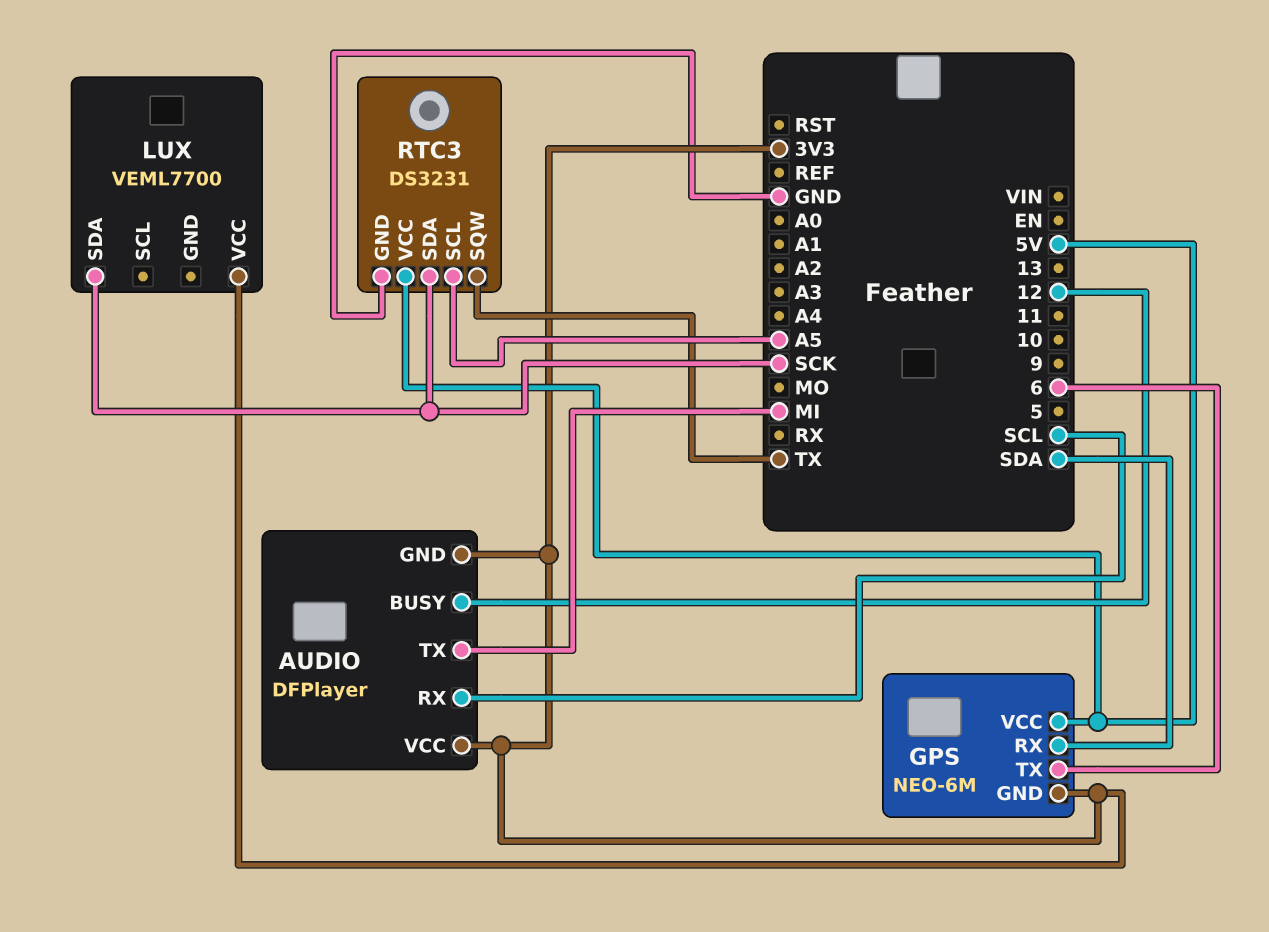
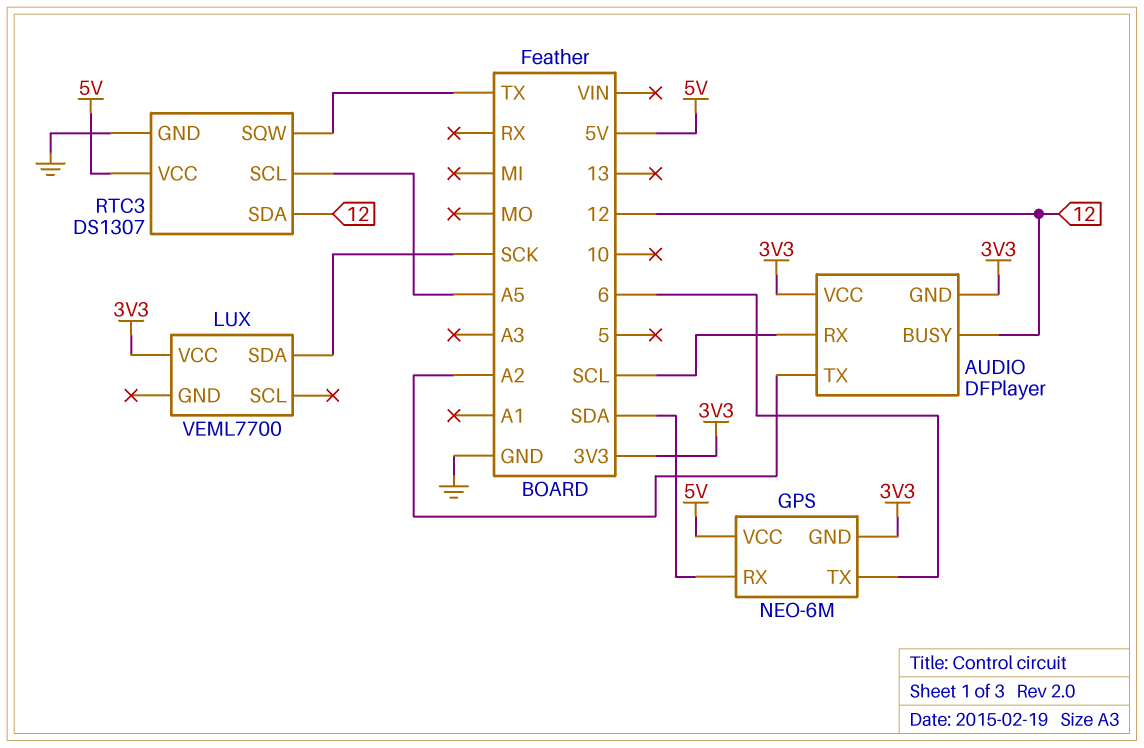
AUDIO pin TX: MI -> A2
RTC3: DS3231 -> DS1307
RTC3 pin SDA: SCK -> 12

